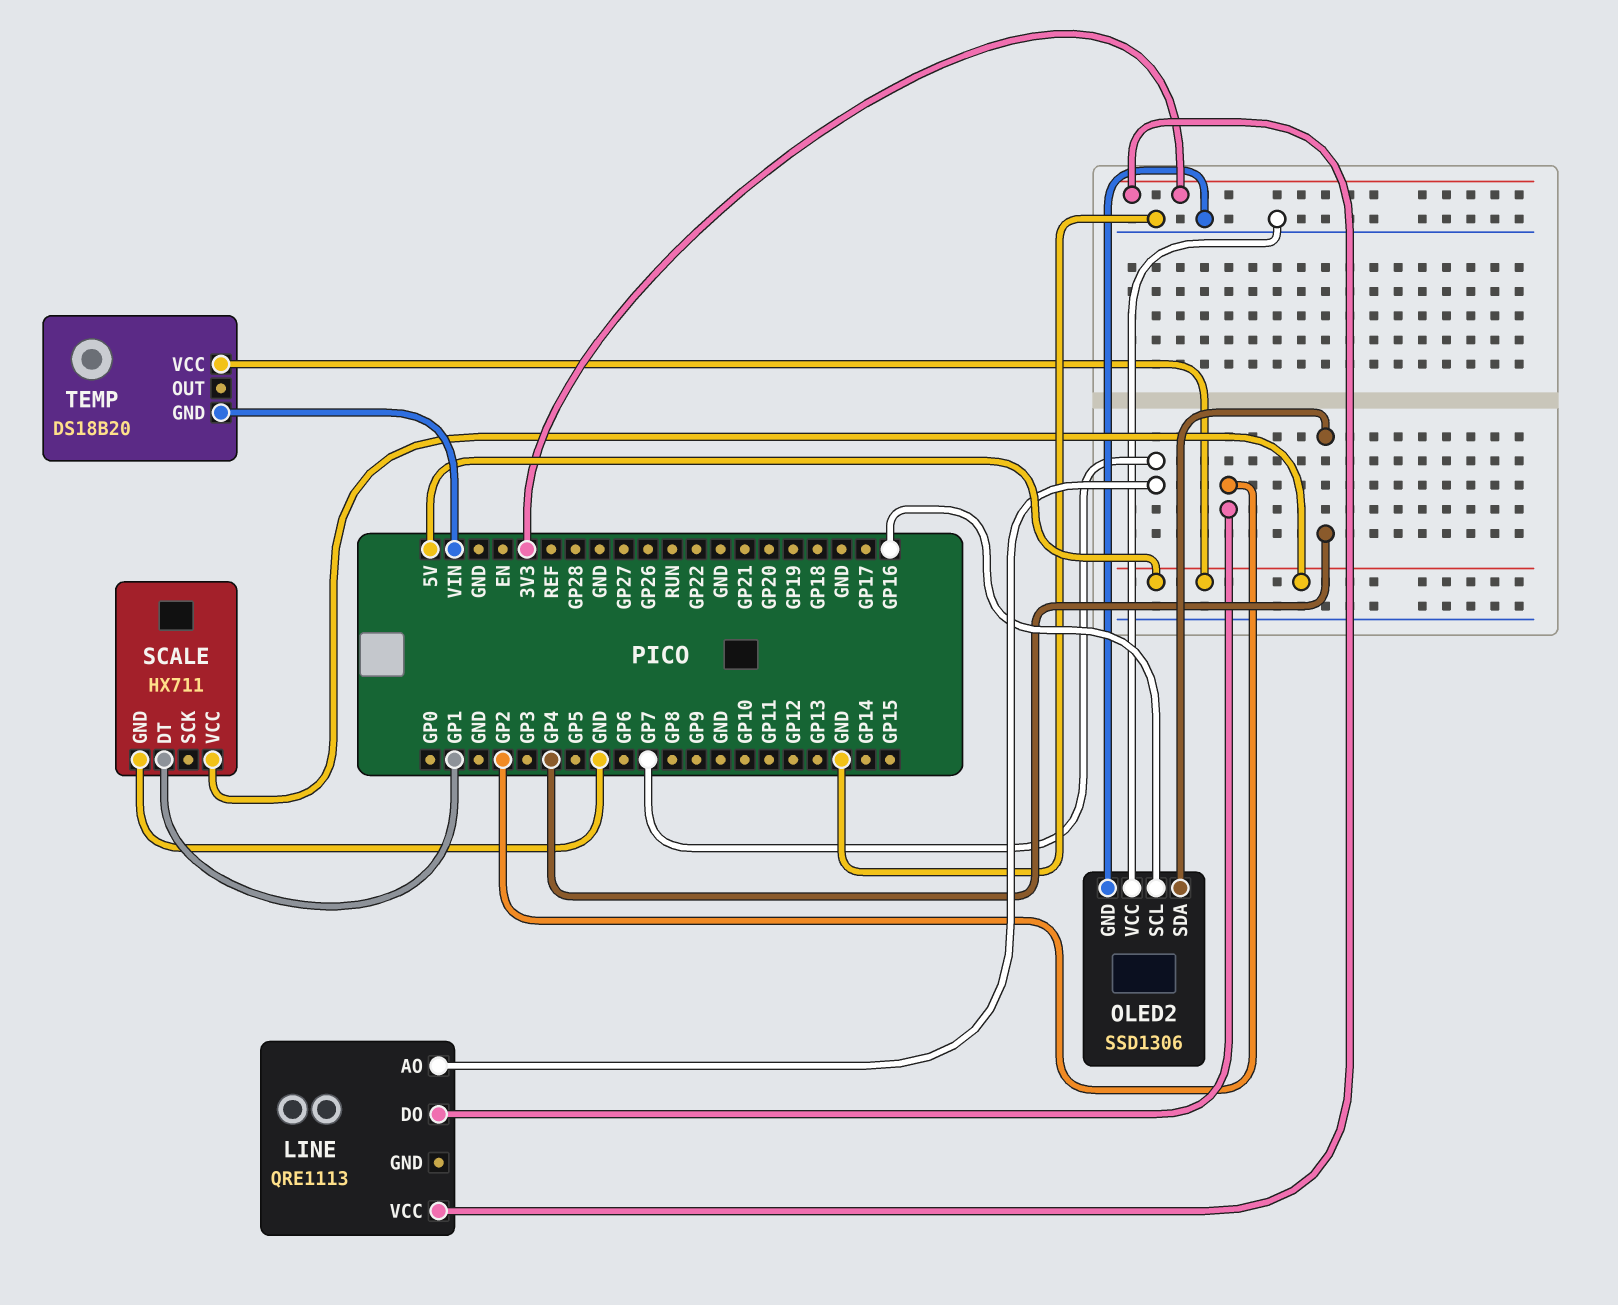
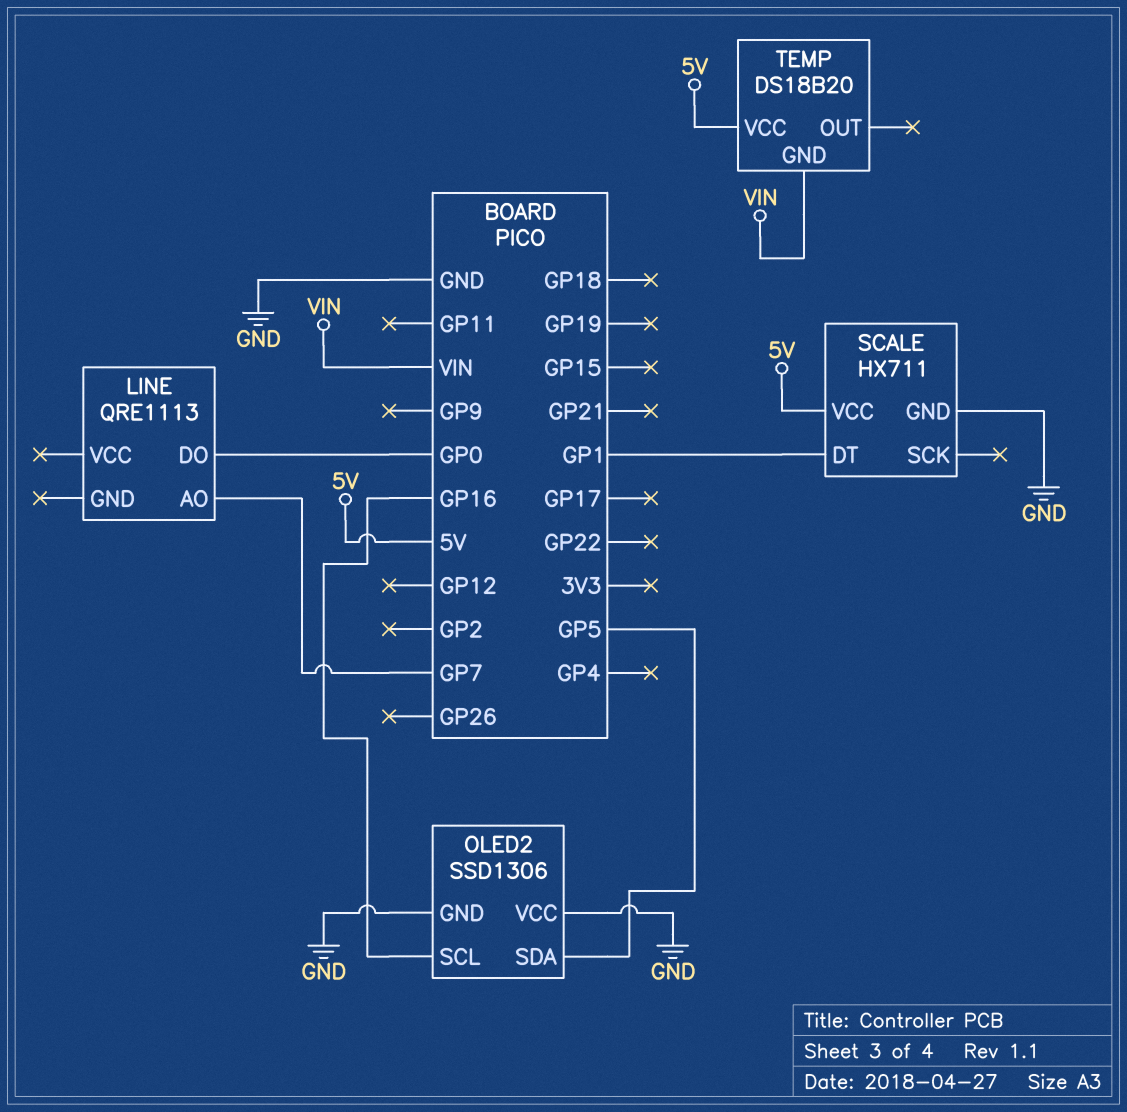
LINE pin DO: GP2 -> GP0
LINE pin VCC: 3V3 -> none
OLED2 pin SDA: GP4 -> GP5

